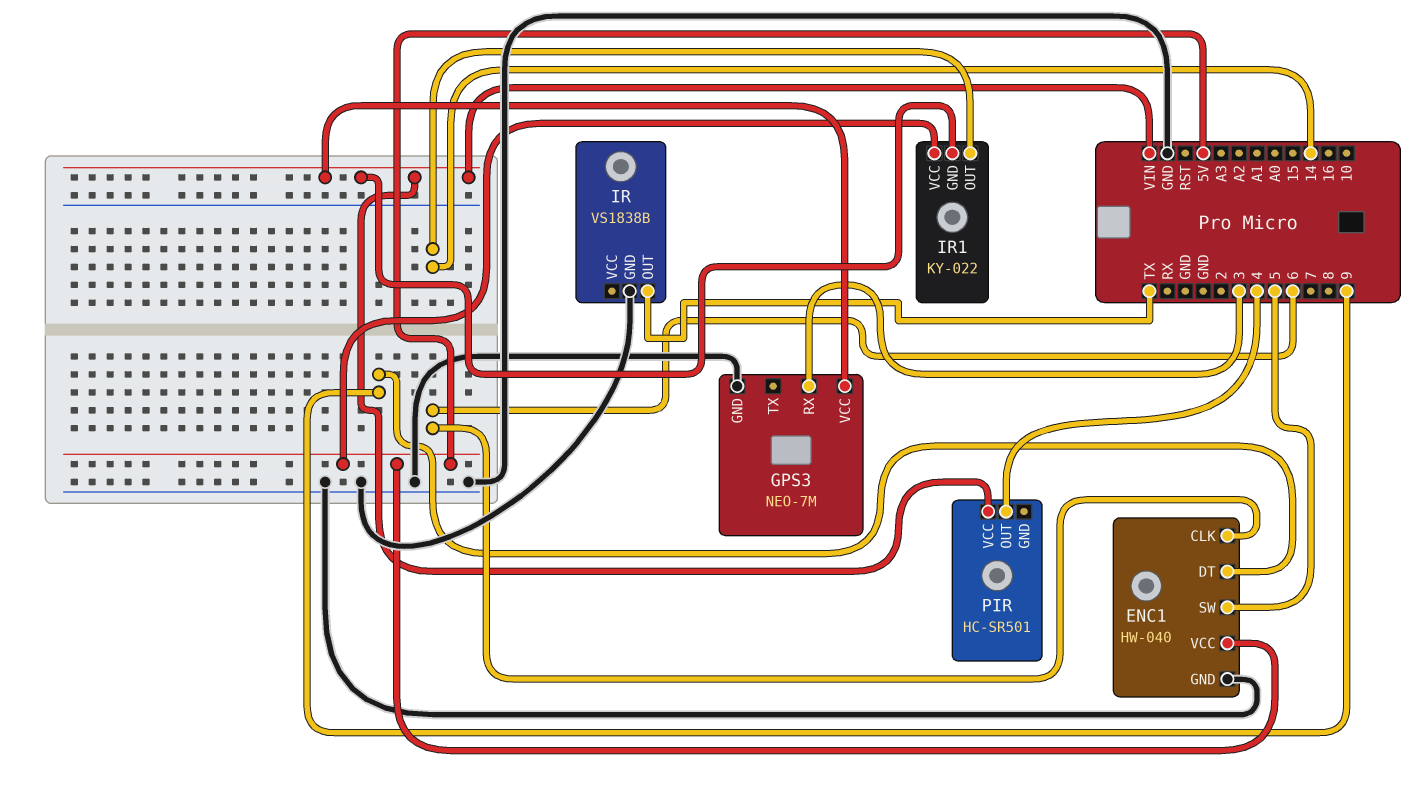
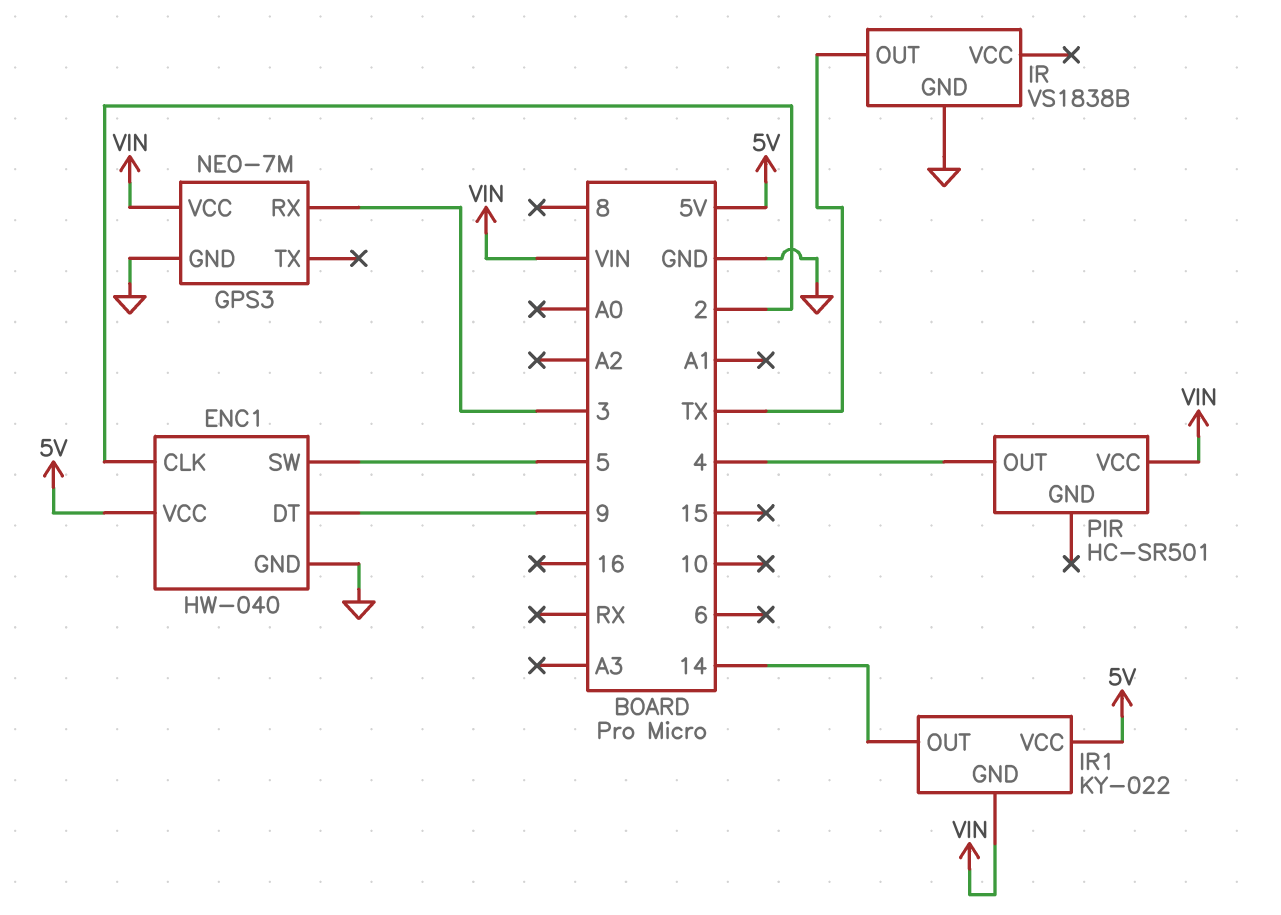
ENC1 pin CLK: 6 -> 2

